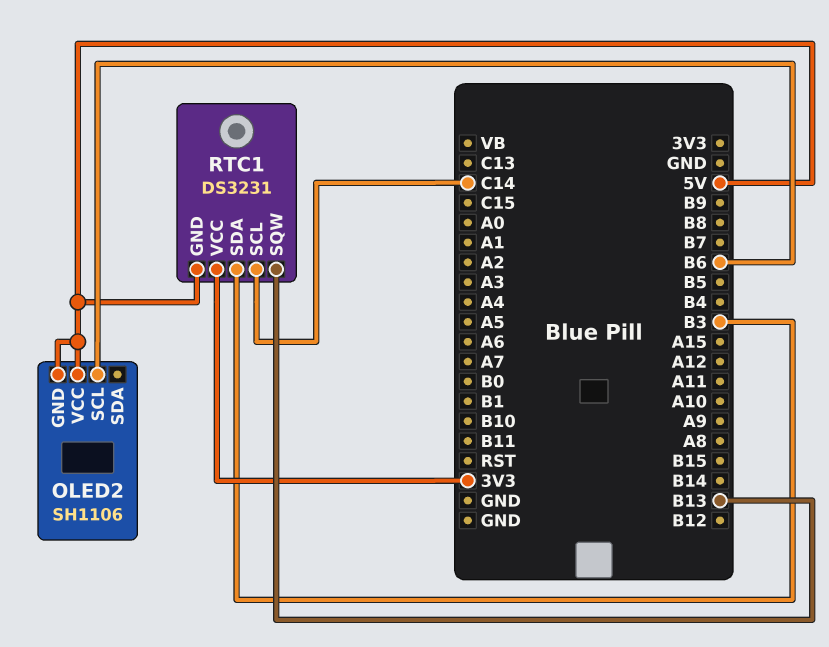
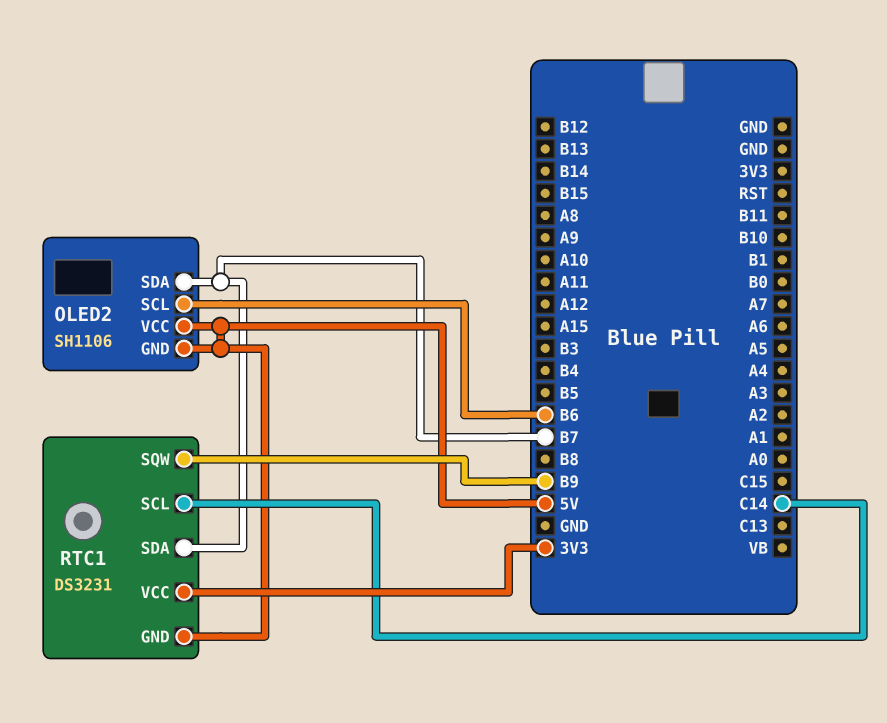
OLED2 pin SDA: none -> B7
RTC1 pin SDA: B3 -> B7
RTC1 pin SQW: B13 -> B9

